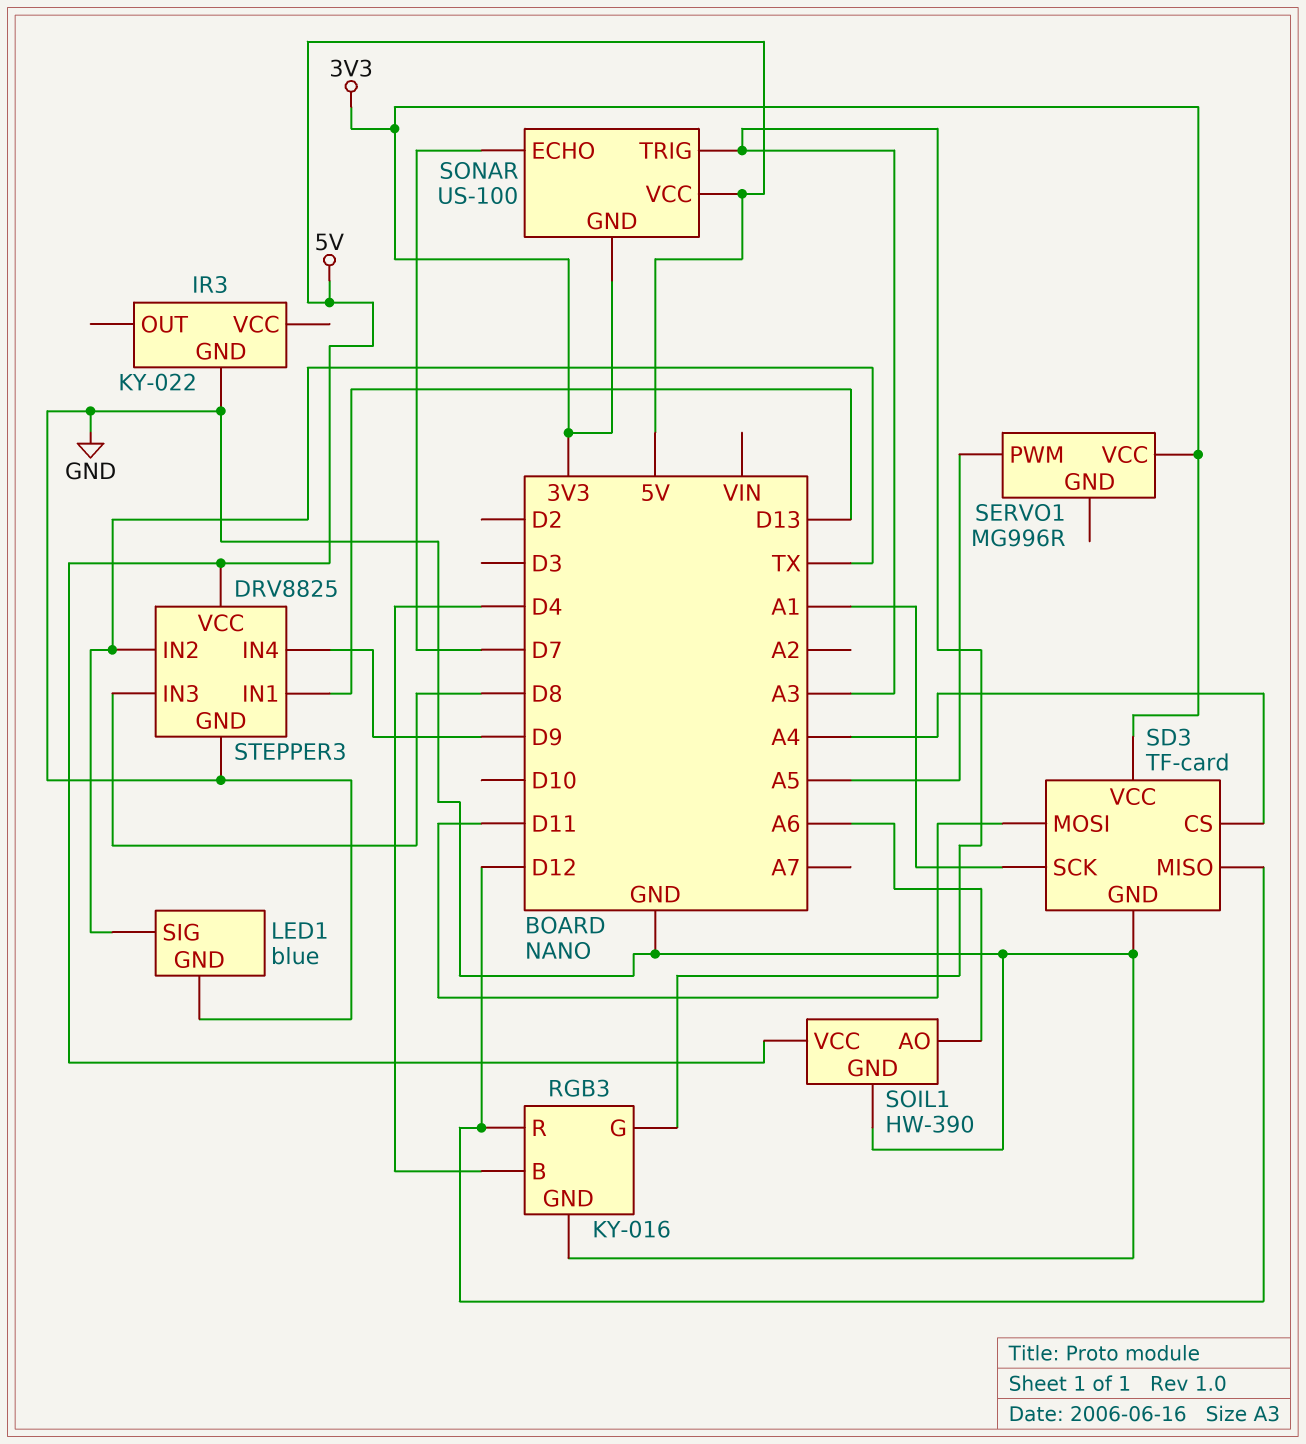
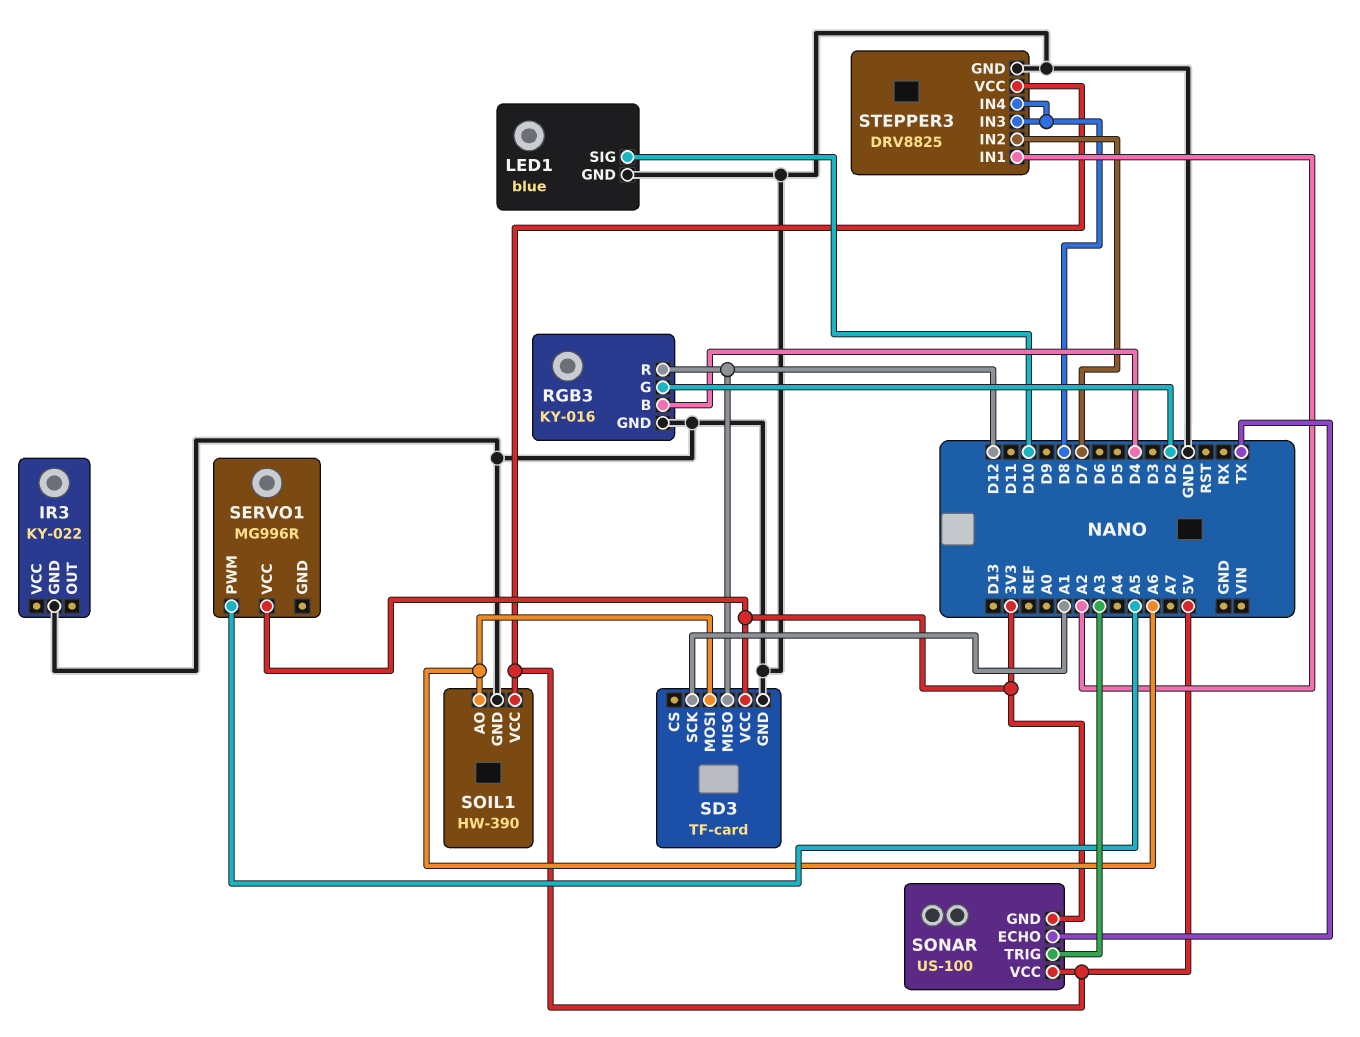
LED1 pin SIG: TX -> D10
RGB3 pin G: A3 -> D2
SD3 pin CS: A4 -> none
SD3 pin MOSI: D11 -> A6
SONAR pin ECHO: D7 -> TX
STEPPER3 pin IN1: D13 -> A2
STEPPER3 pin IN2: TX -> D7
STEPPER3 pin IN4: D9 -> D8

